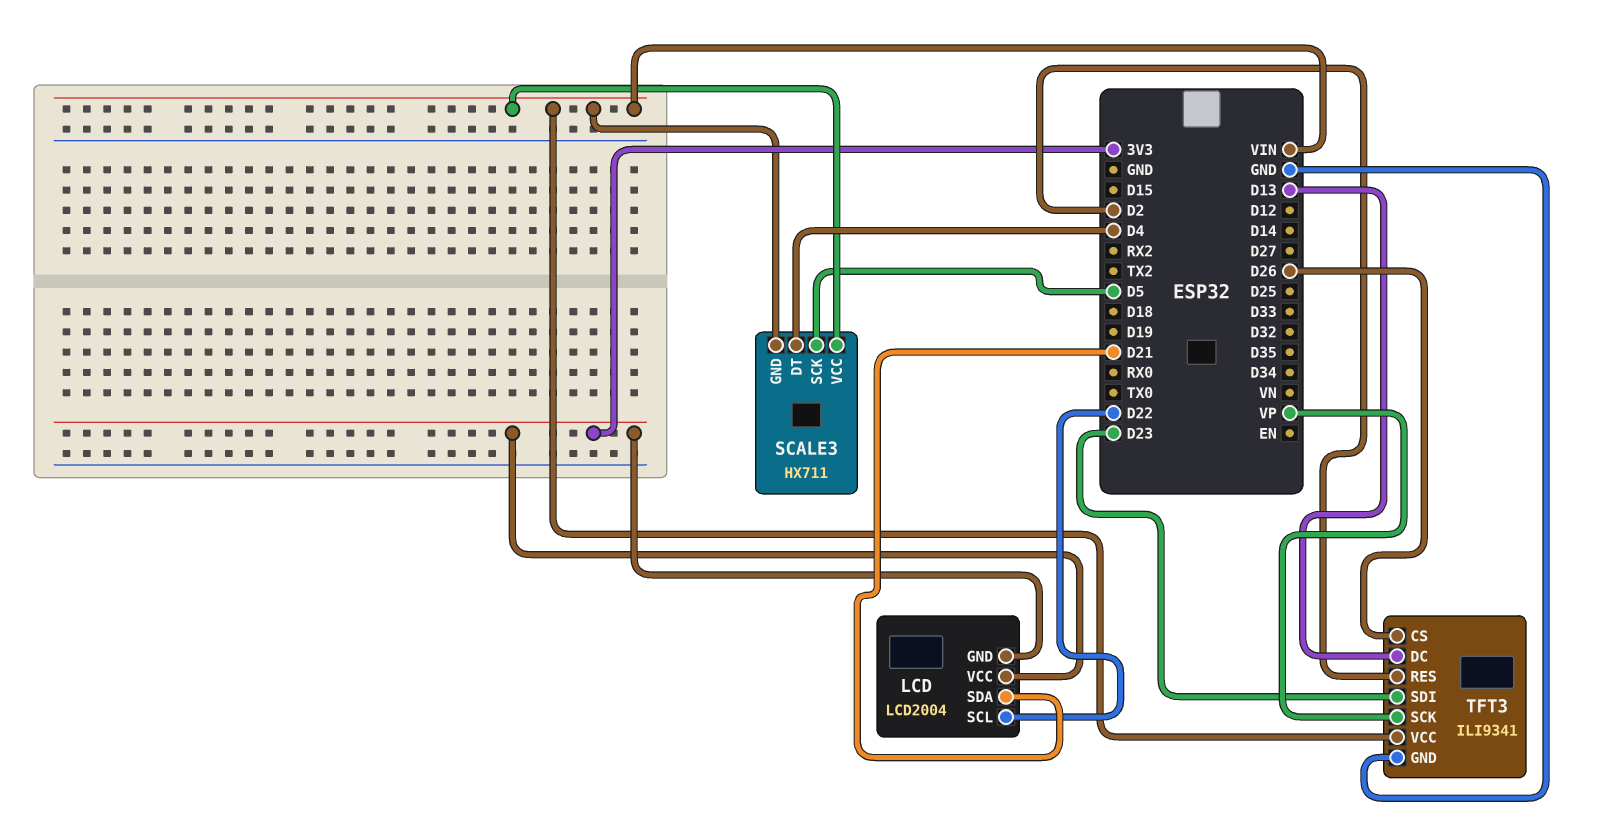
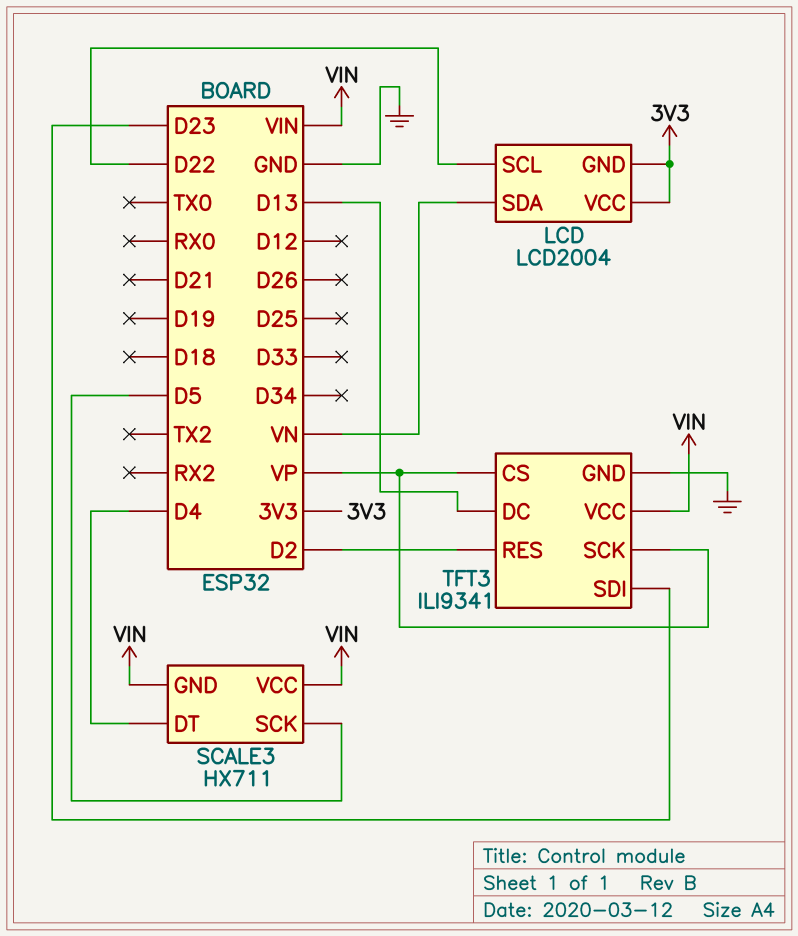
LCD pin SDA: D21 -> VN
TFT3 pin CS: D26 -> VP

